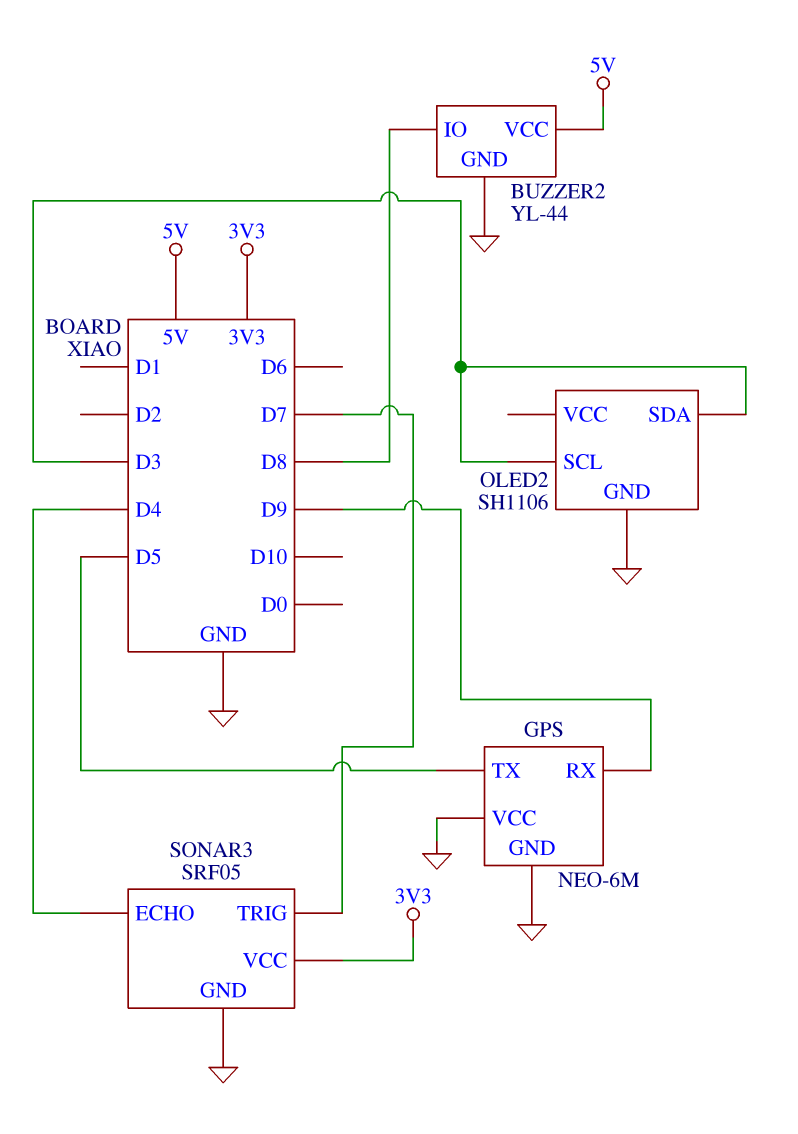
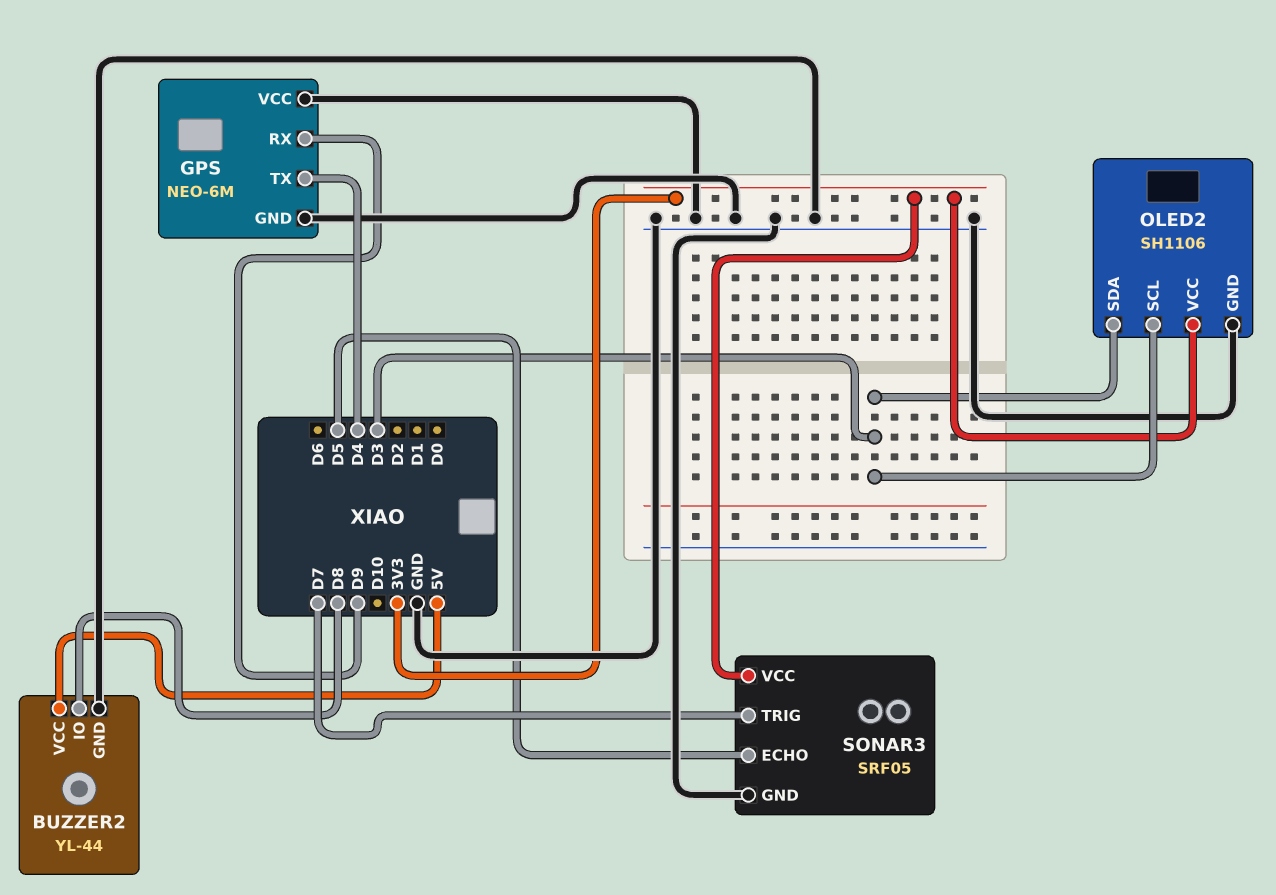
GPS pin TX: D5 -> D4
OLED2 pin VCC: none -> 3V3
SONAR3 pin ECHO: D4 -> D5

